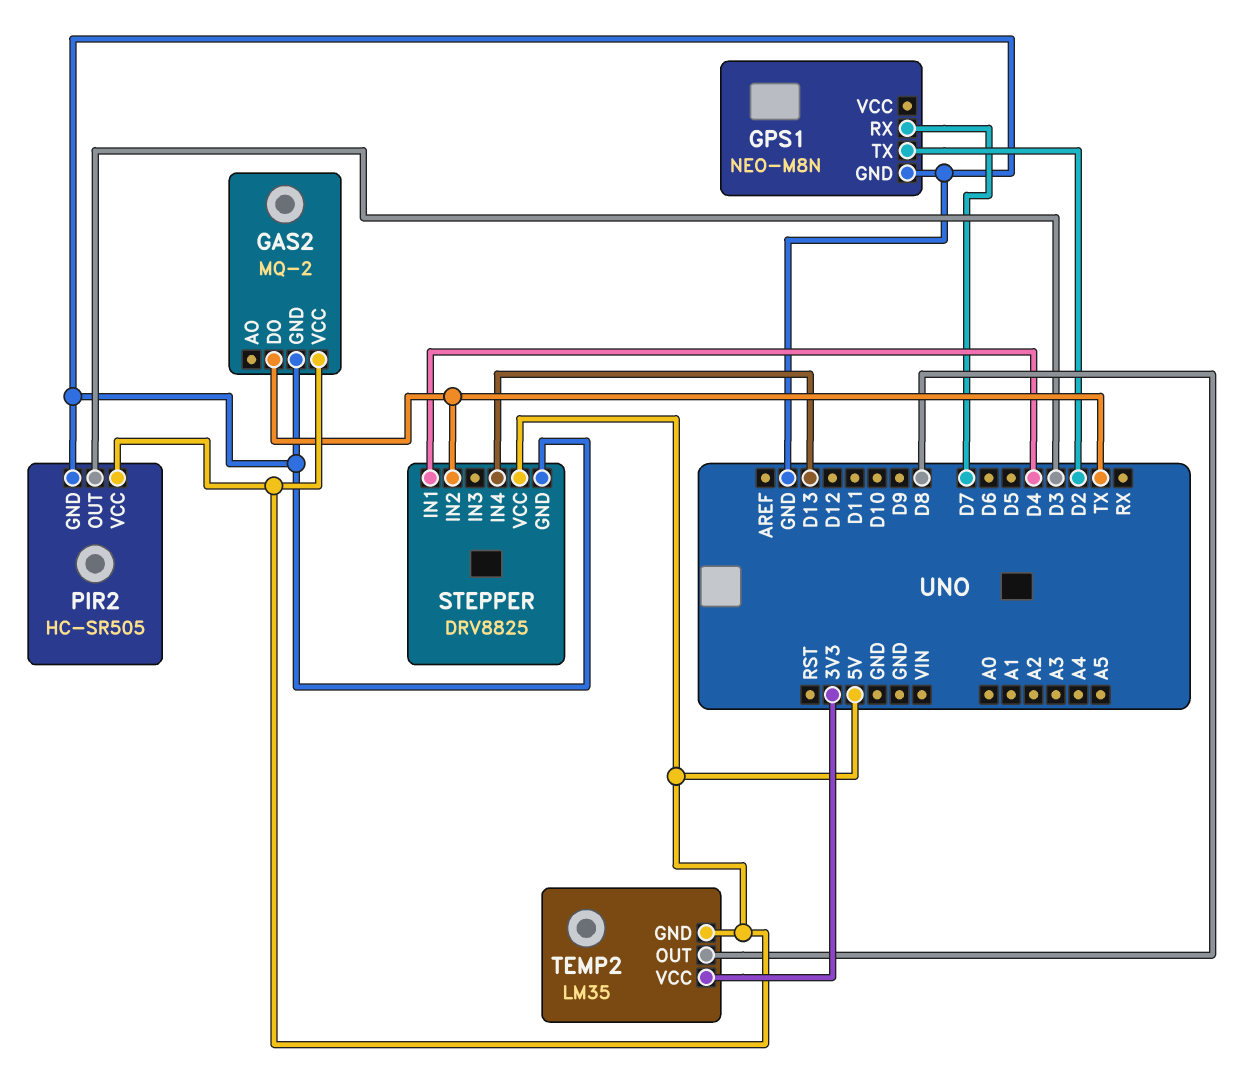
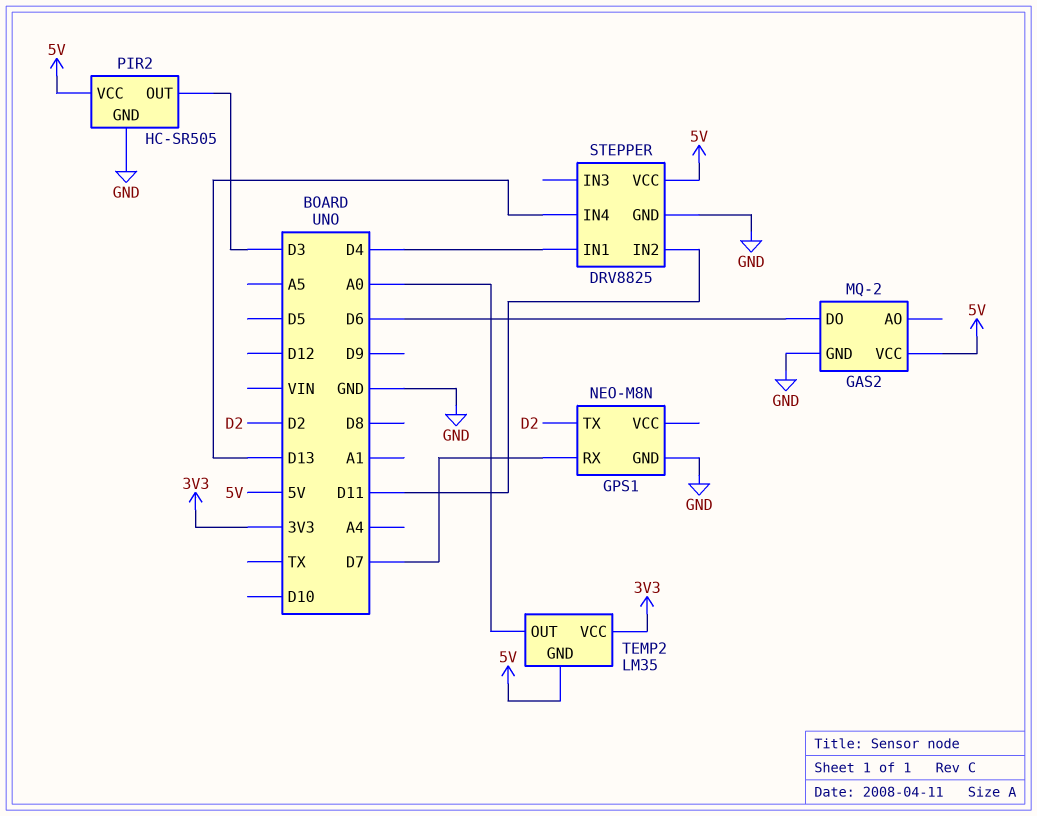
GAS2 pin DO: TX -> D6
STEPPER pin IN2: TX -> D11
TEMP2 pin OUT: D8 -> A0

